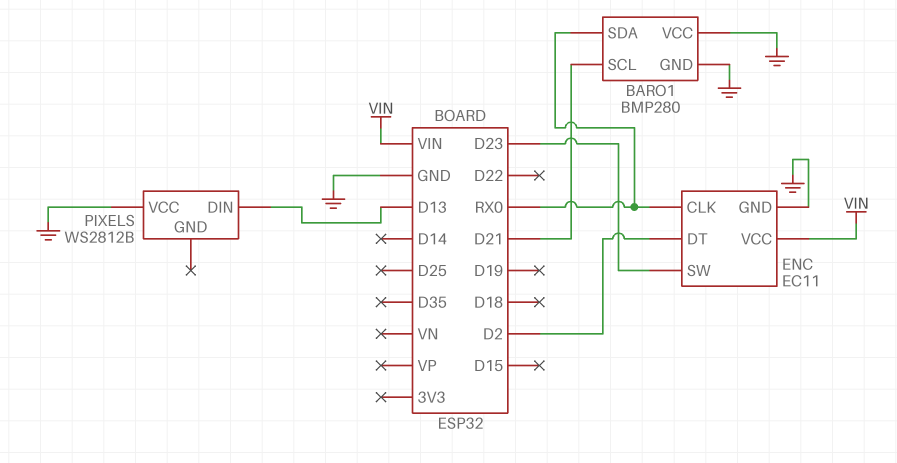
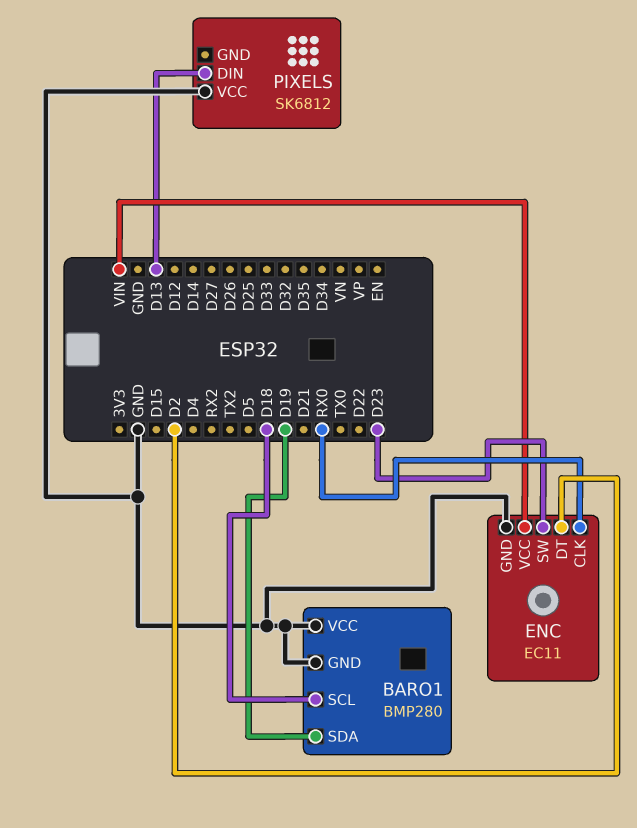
BARO1 pin SCL: D21 -> D18
BARO1 pin SDA: RX0 -> D19
PIXELS: WS2812B -> SK6812

